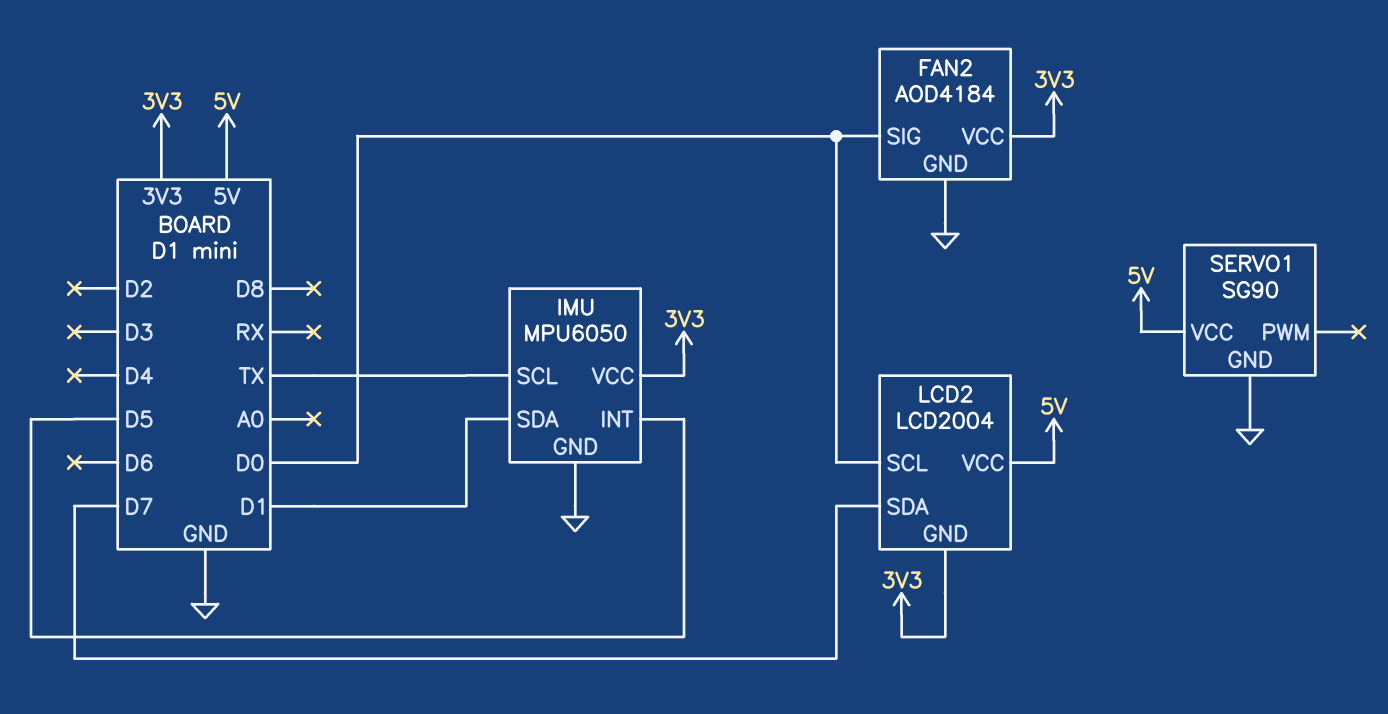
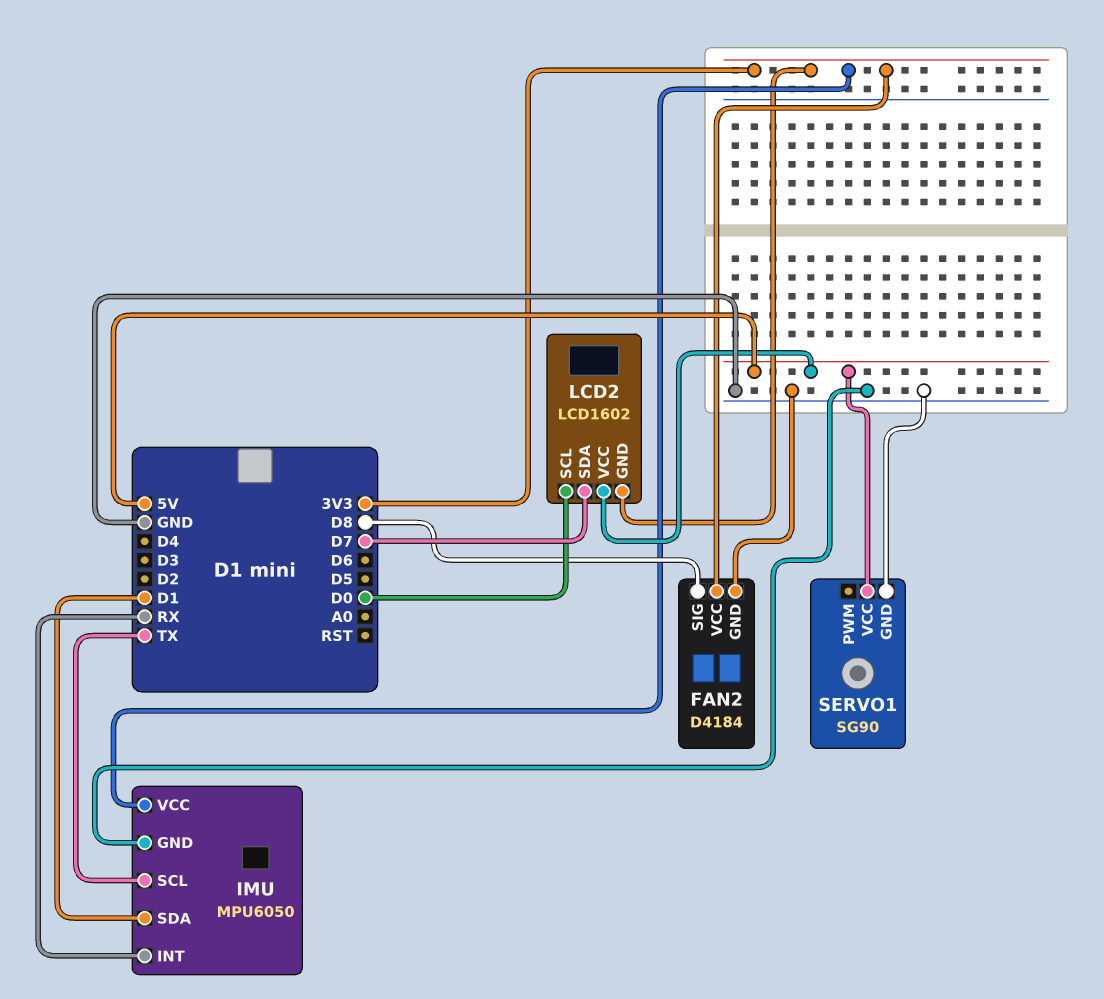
FAN2: AOD4184 -> D4184
FAN2 pin SIG: D0 -> D8
IMU pin INT: D5 -> RX
LCD2: LCD2004 -> LCD1602

